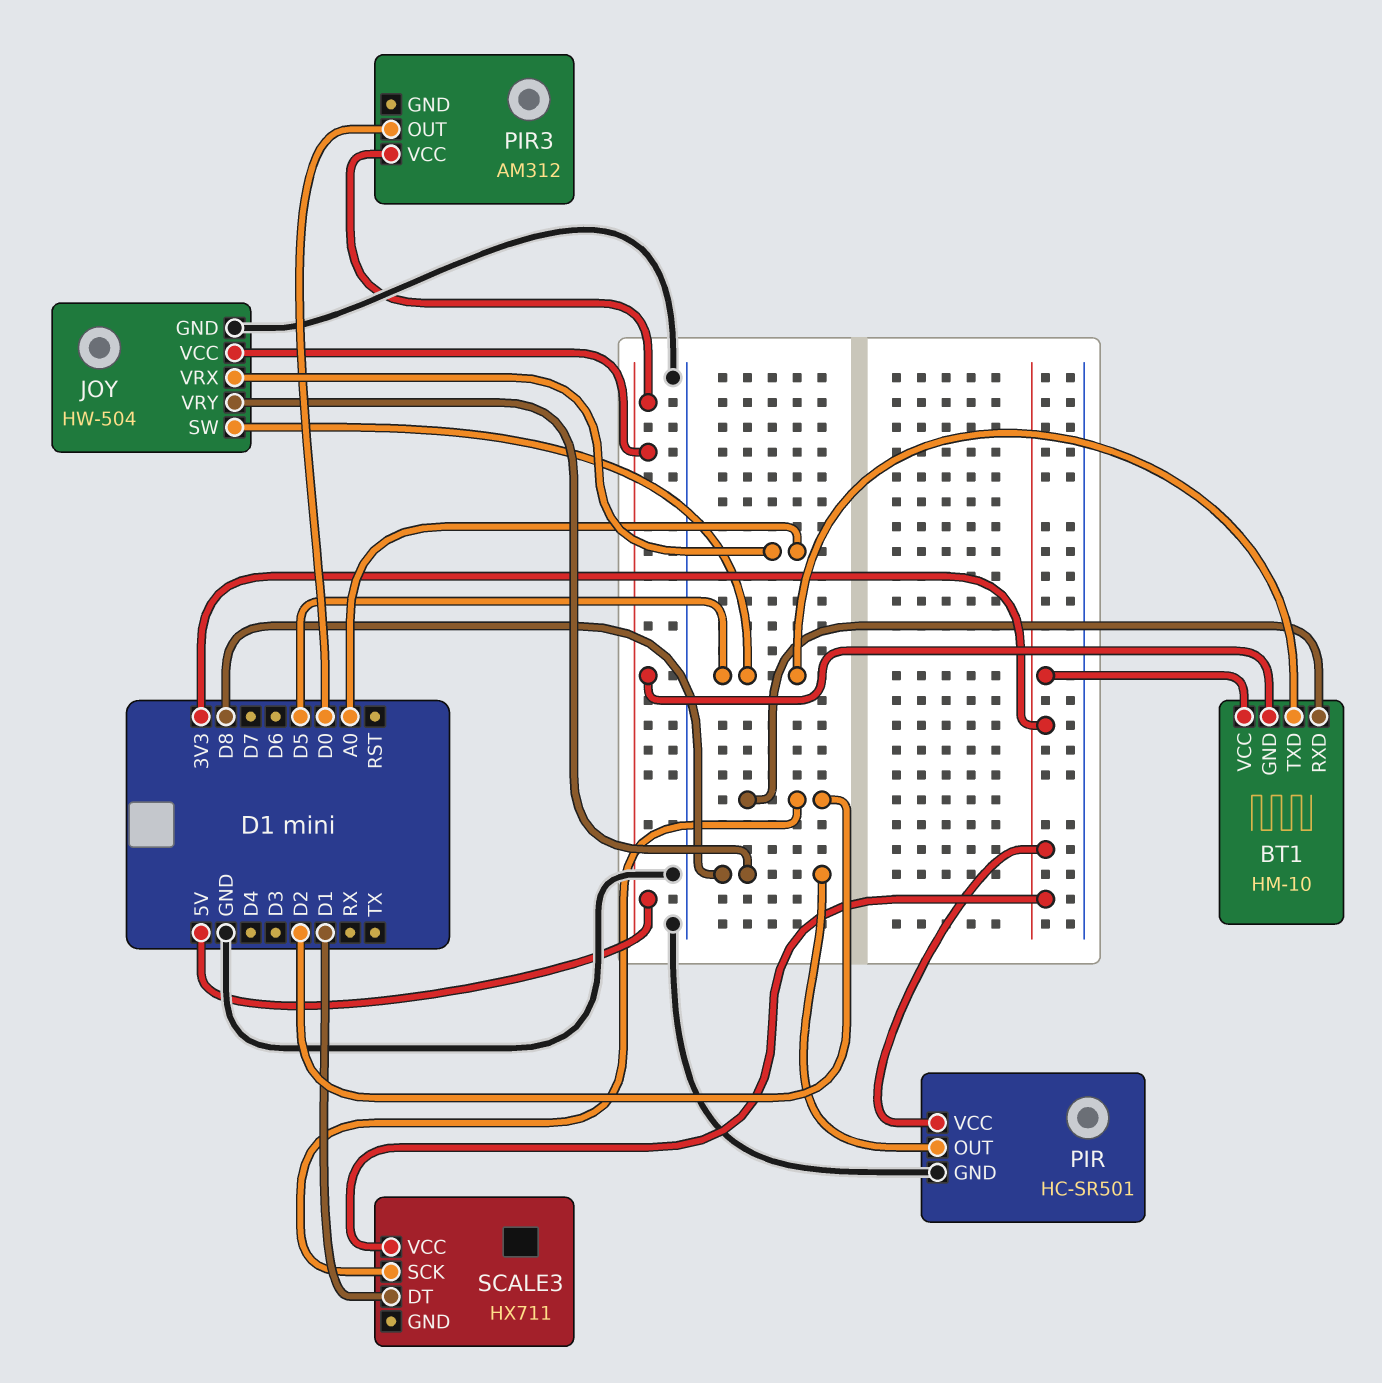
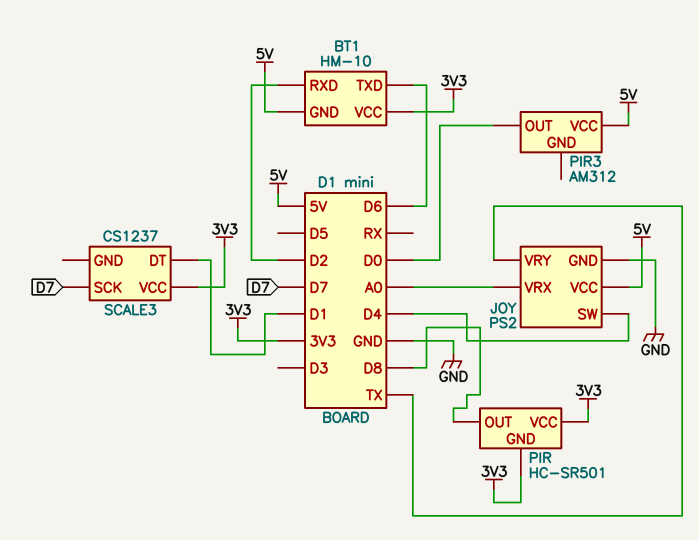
BT1 pin TXD: D5 -> D6
JOY: HW-504 -> PS2
JOY pin SW: D5 -> D4
JOY pin VRY: D8 -> TX
PIR pin GND: GND -> 3V3
SCALE3: HX711 -> CS1237
SCALE3 pin SCK: D2 -> D7

